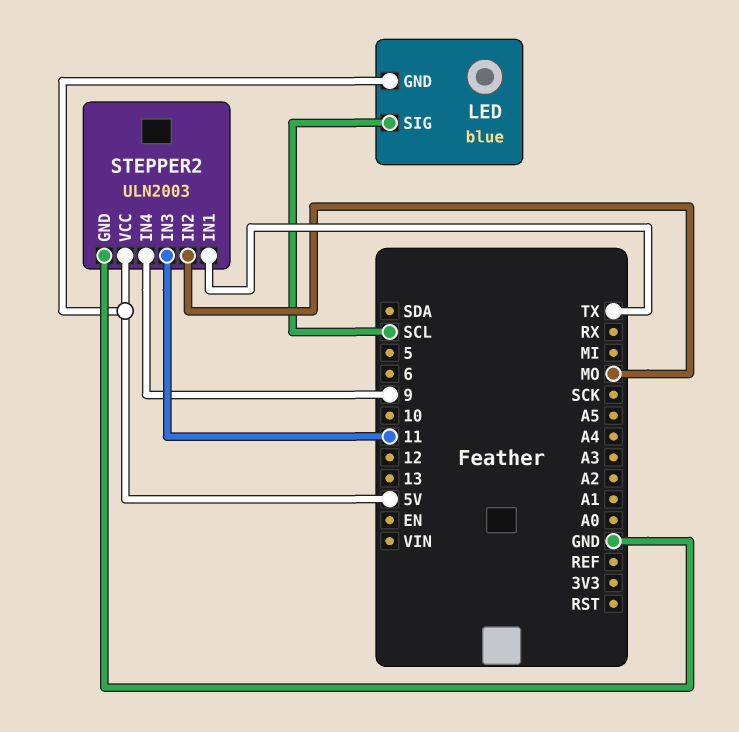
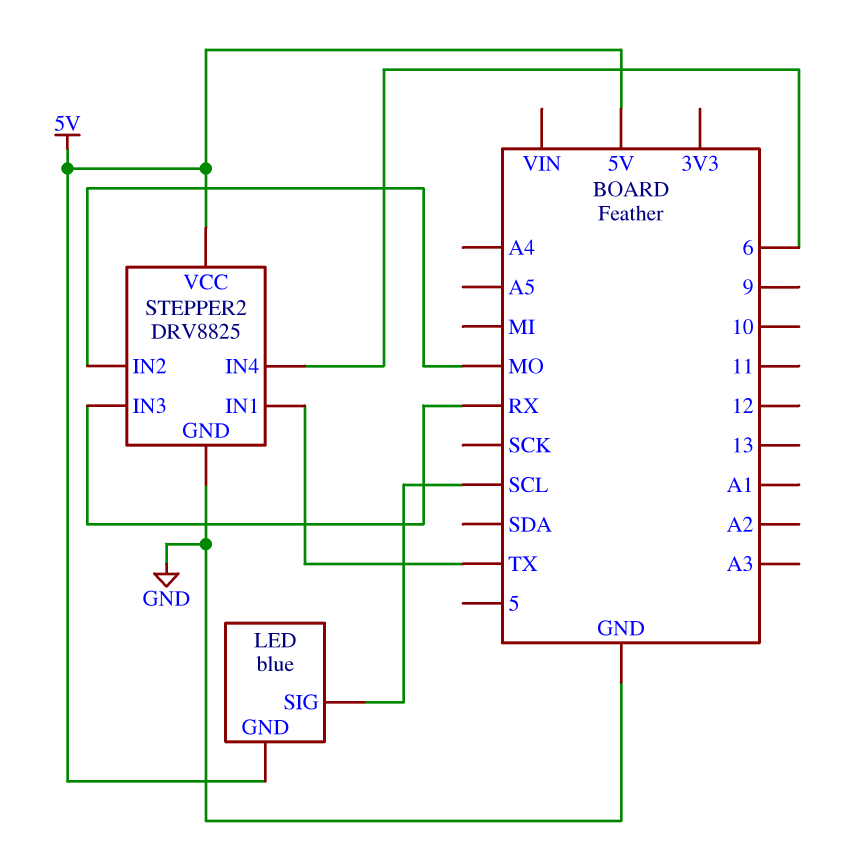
STEPPER2: ULN2003 -> DRV8825
STEPPER2 pin IN3: 11 -> RX
STEPPER2 pin IN4: 9 -> 6

